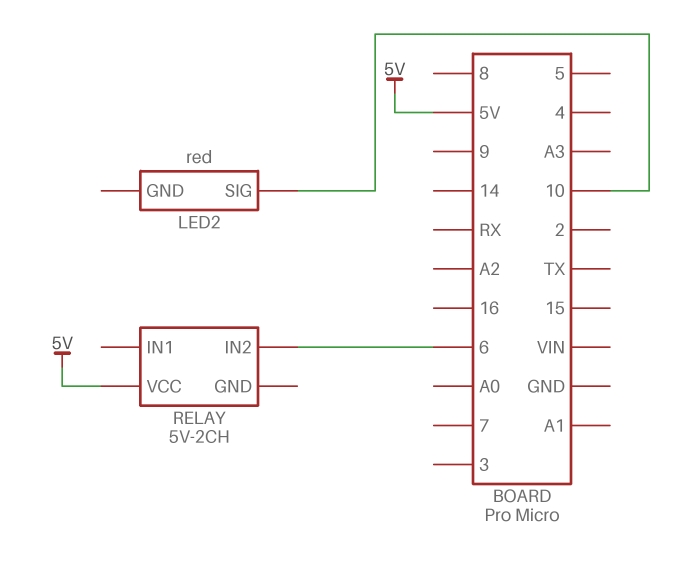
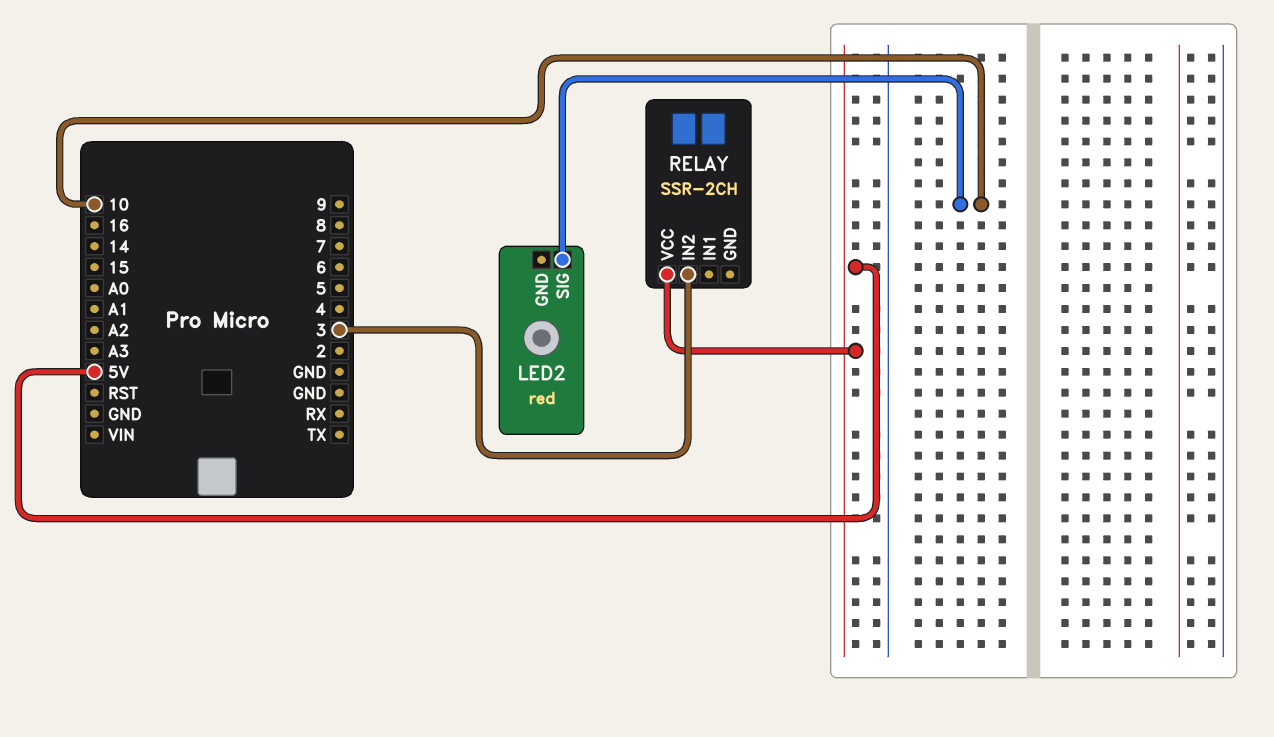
RELAY: 5V-2CH -> SSR-2CH
RELAY pin IN2: 6 -> 3

